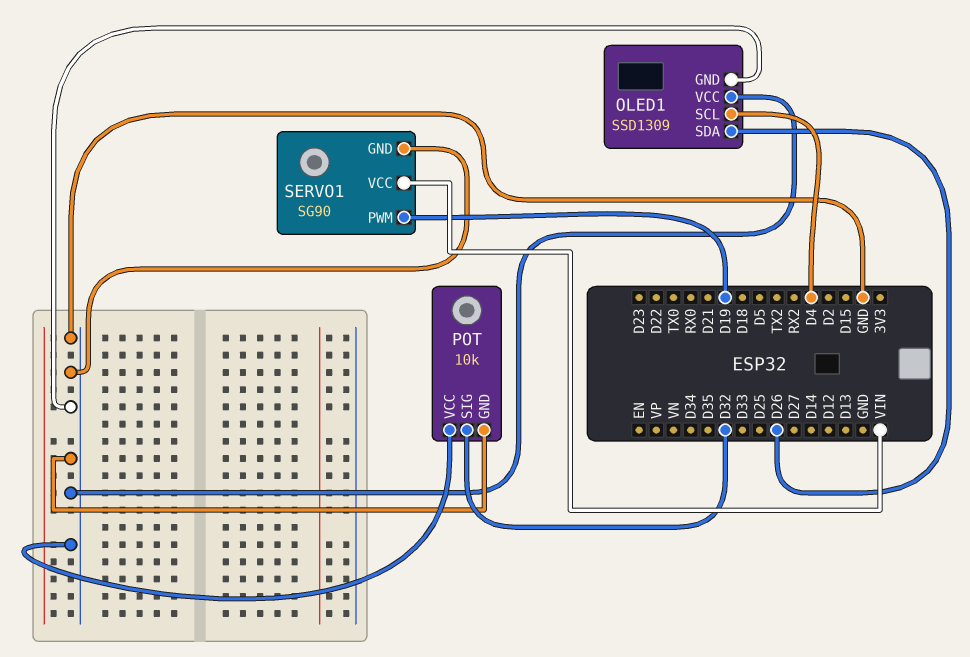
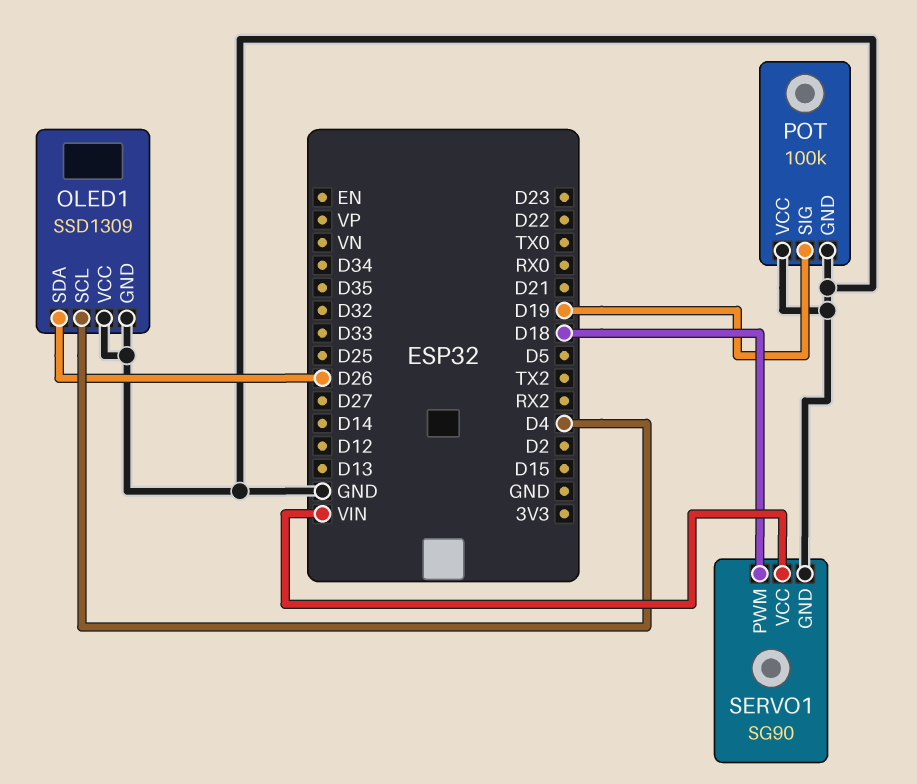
POT: 10k -> 100k
POT pin SIG: D32 -> D19
SERVO1 pin PWM: D19 -> D18

